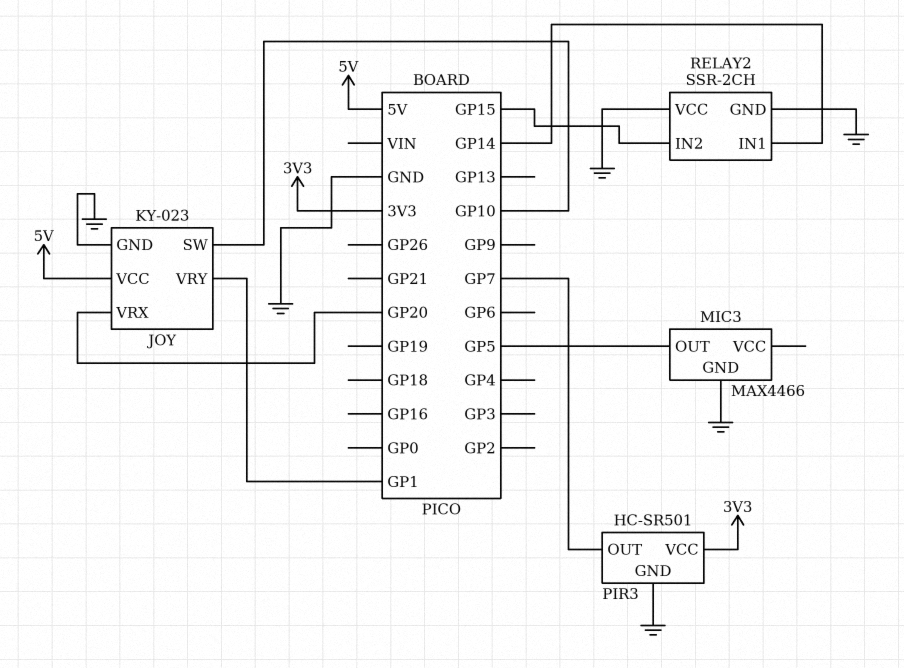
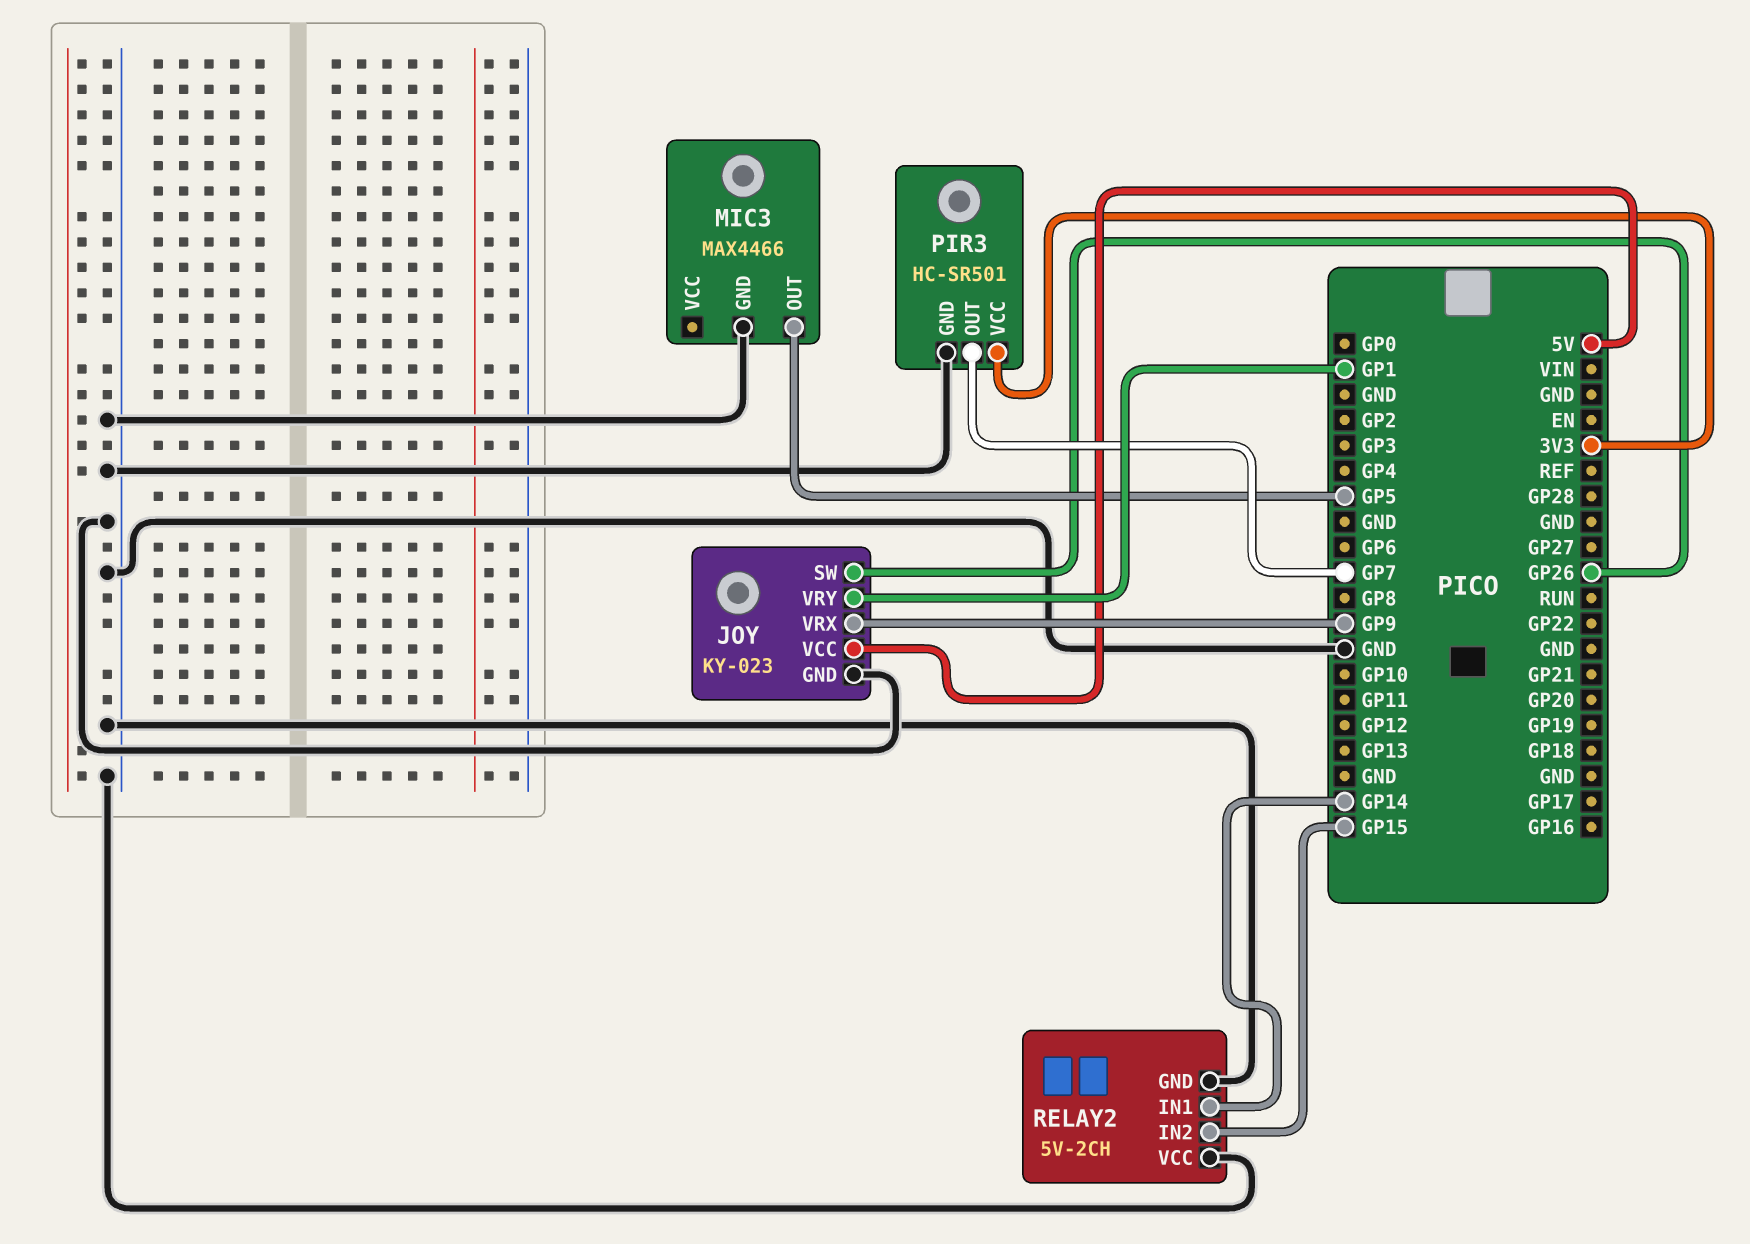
JOY pin SW: GP10 -> GP26
JOY pin VRX: GP20 -> GP9
RELAY2: SSR-2CH -> 5V-2CH

